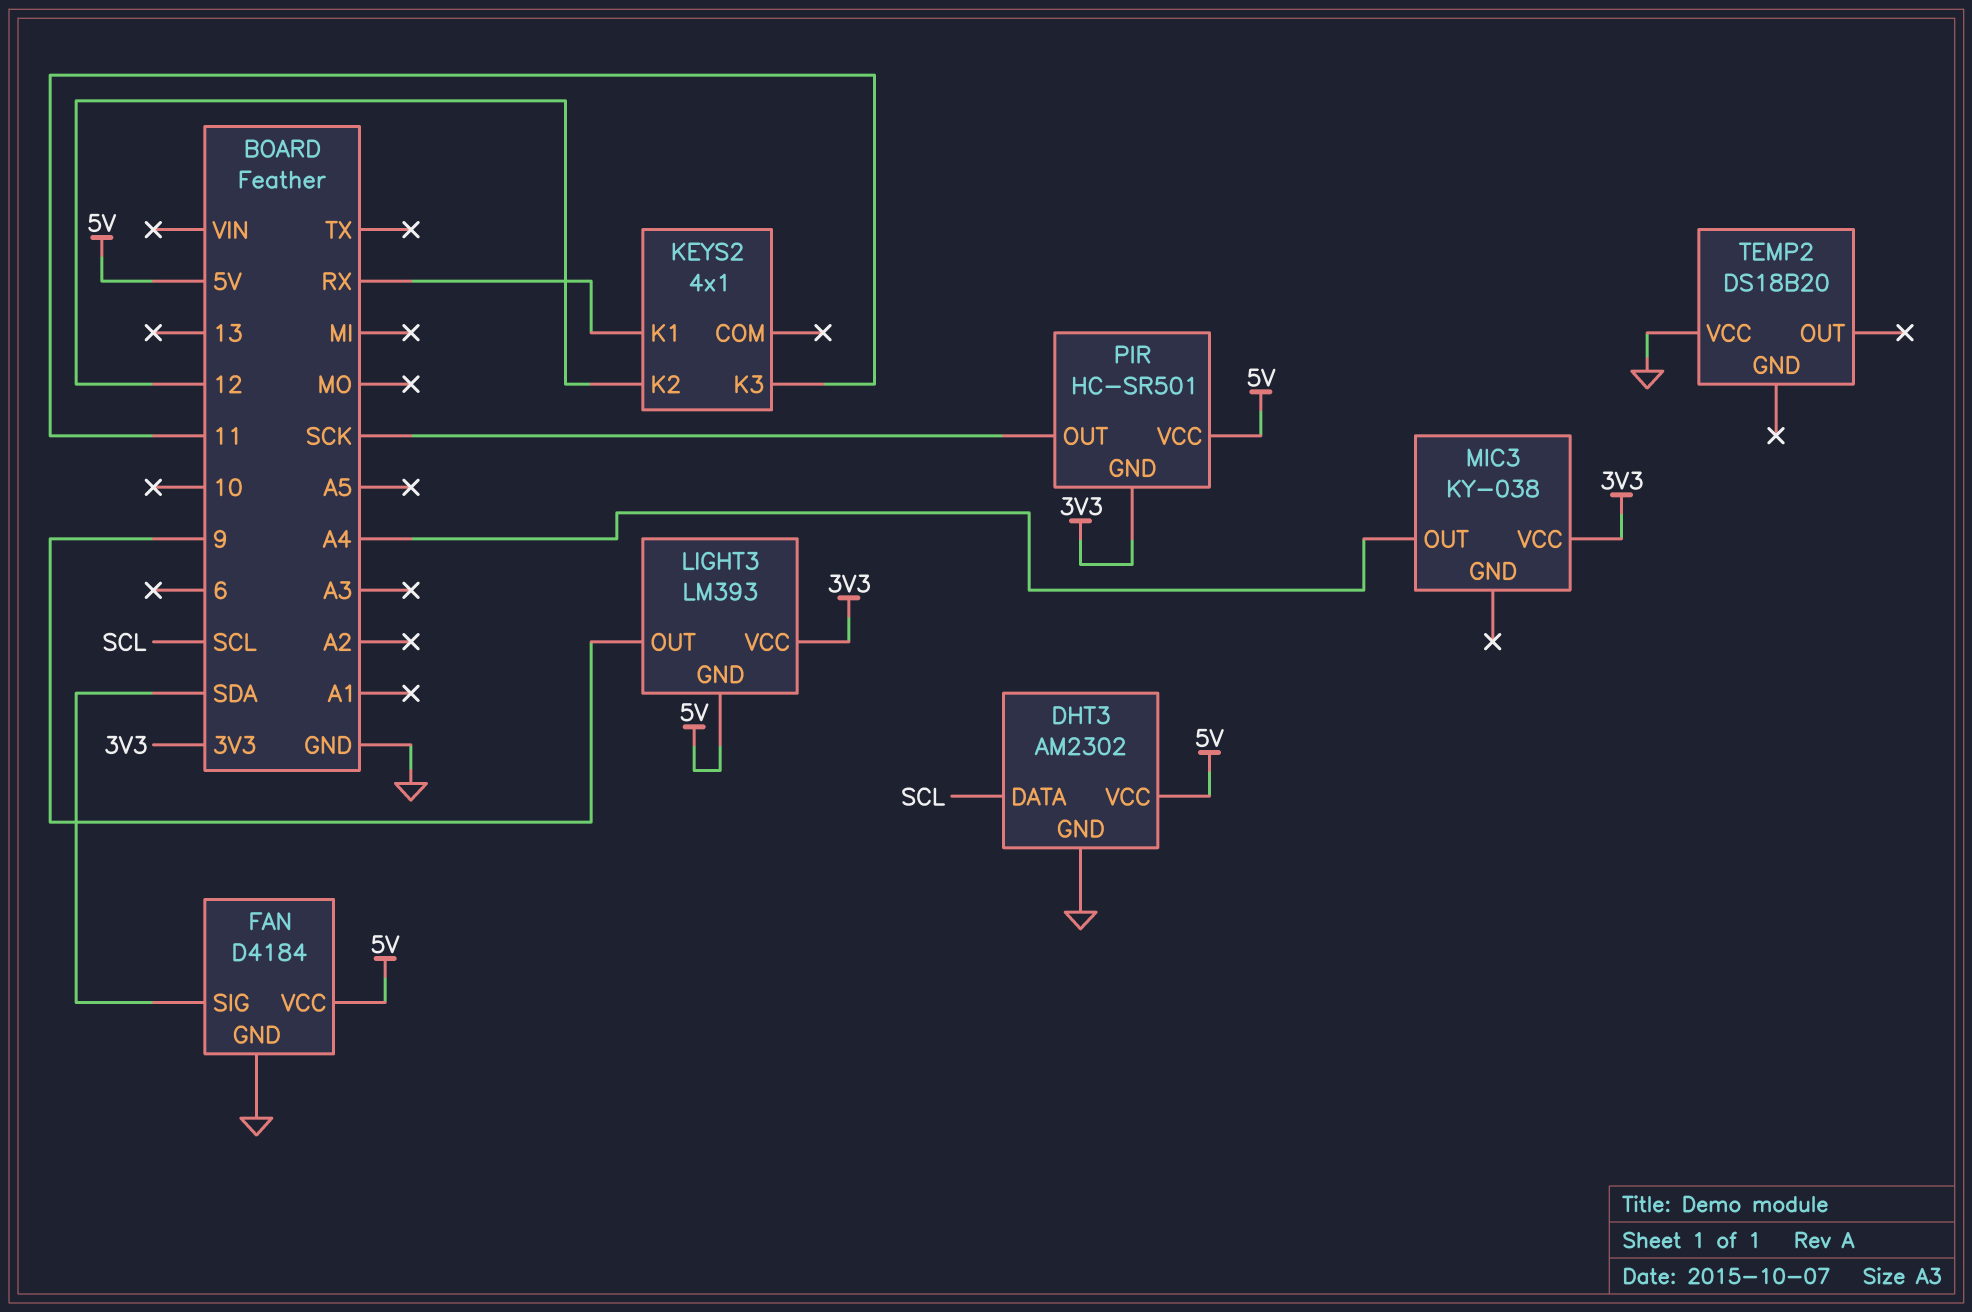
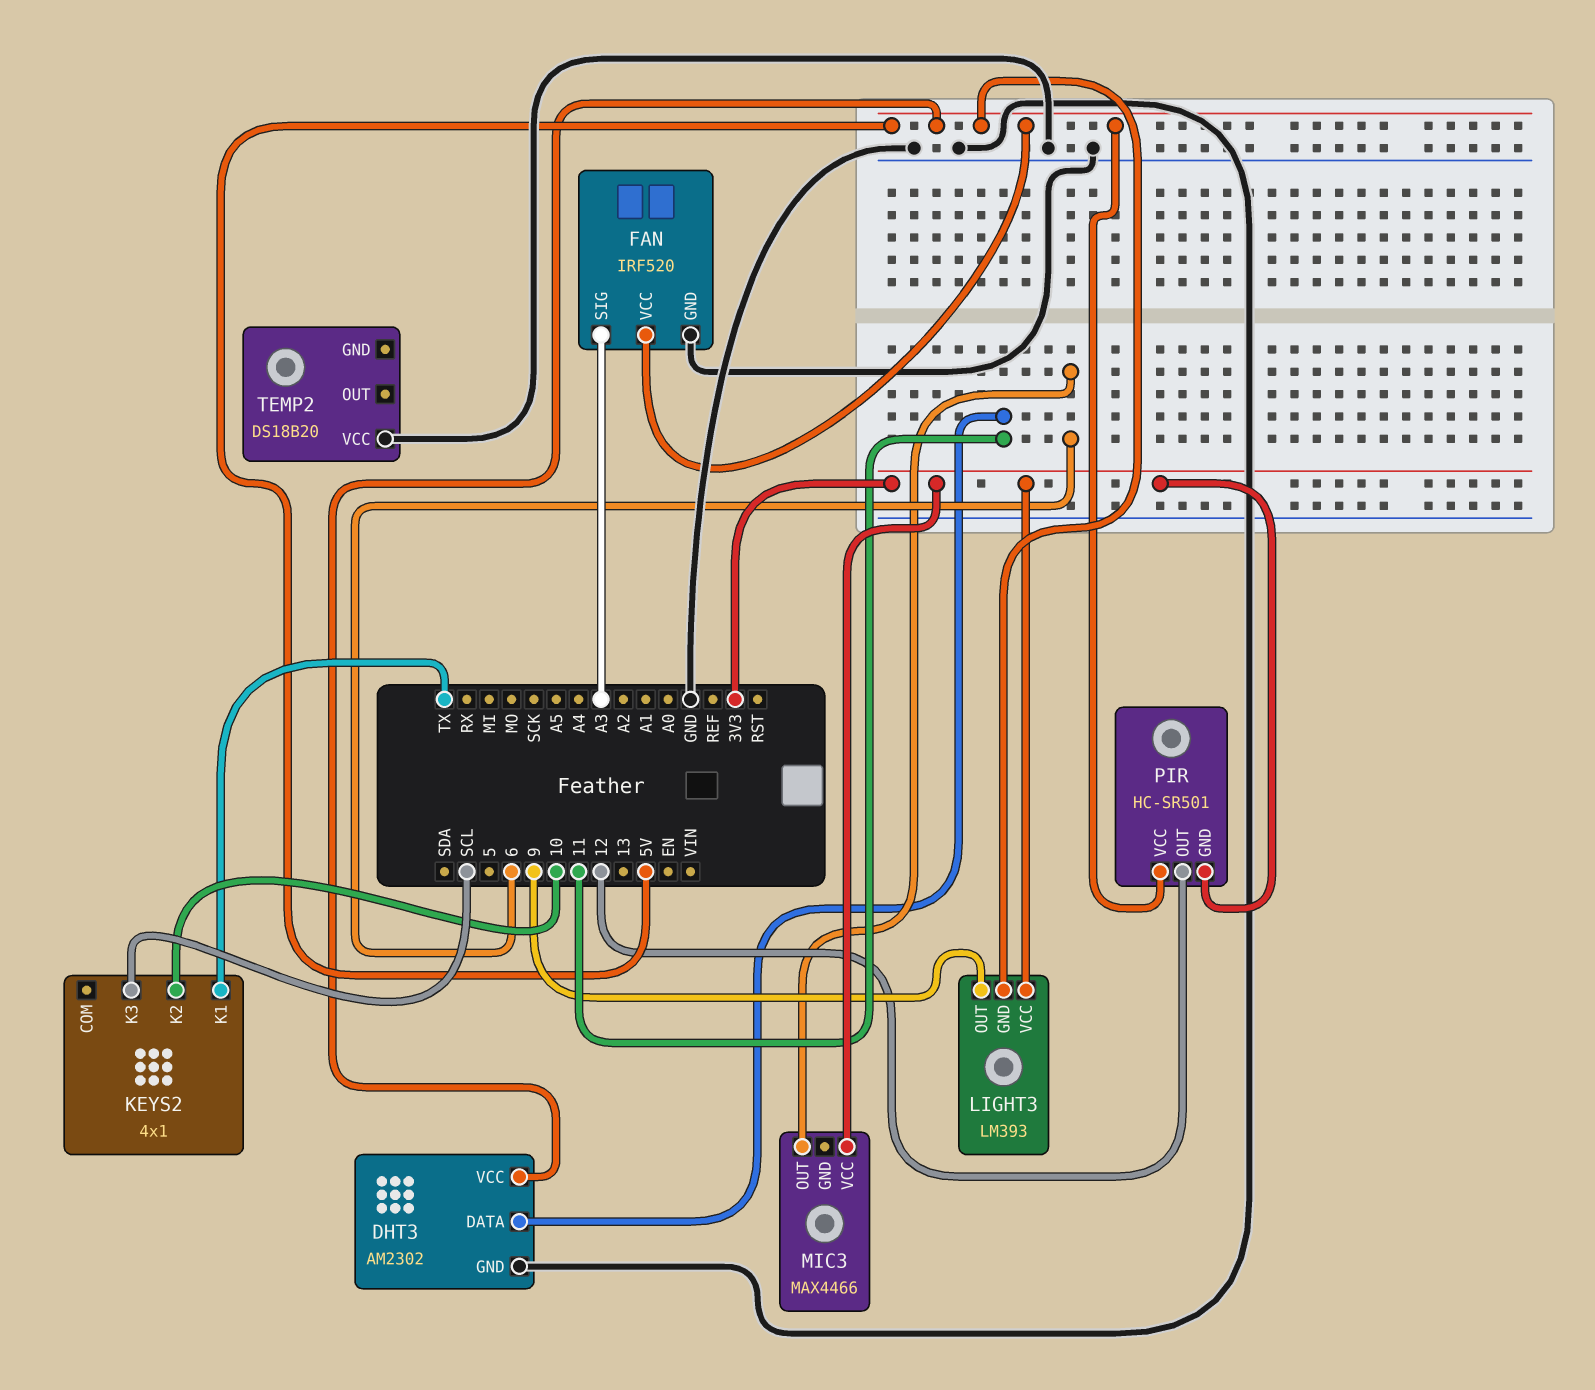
DHT3 pin DATA: SCL -> 11
FAN: D4184 -> IRF520
FAN pin SIG: SDA -> A3
KEYS2 pin K1: RX -> TX
KEYS2 pin K2: 12 -> 10
KEYS2 pin K3: 11 -> SCL
MIC3: KY-038 -> MAX4466
MIC3 pin OUT: A4 -> 6
PIR pin OUT: SCK -> 12

